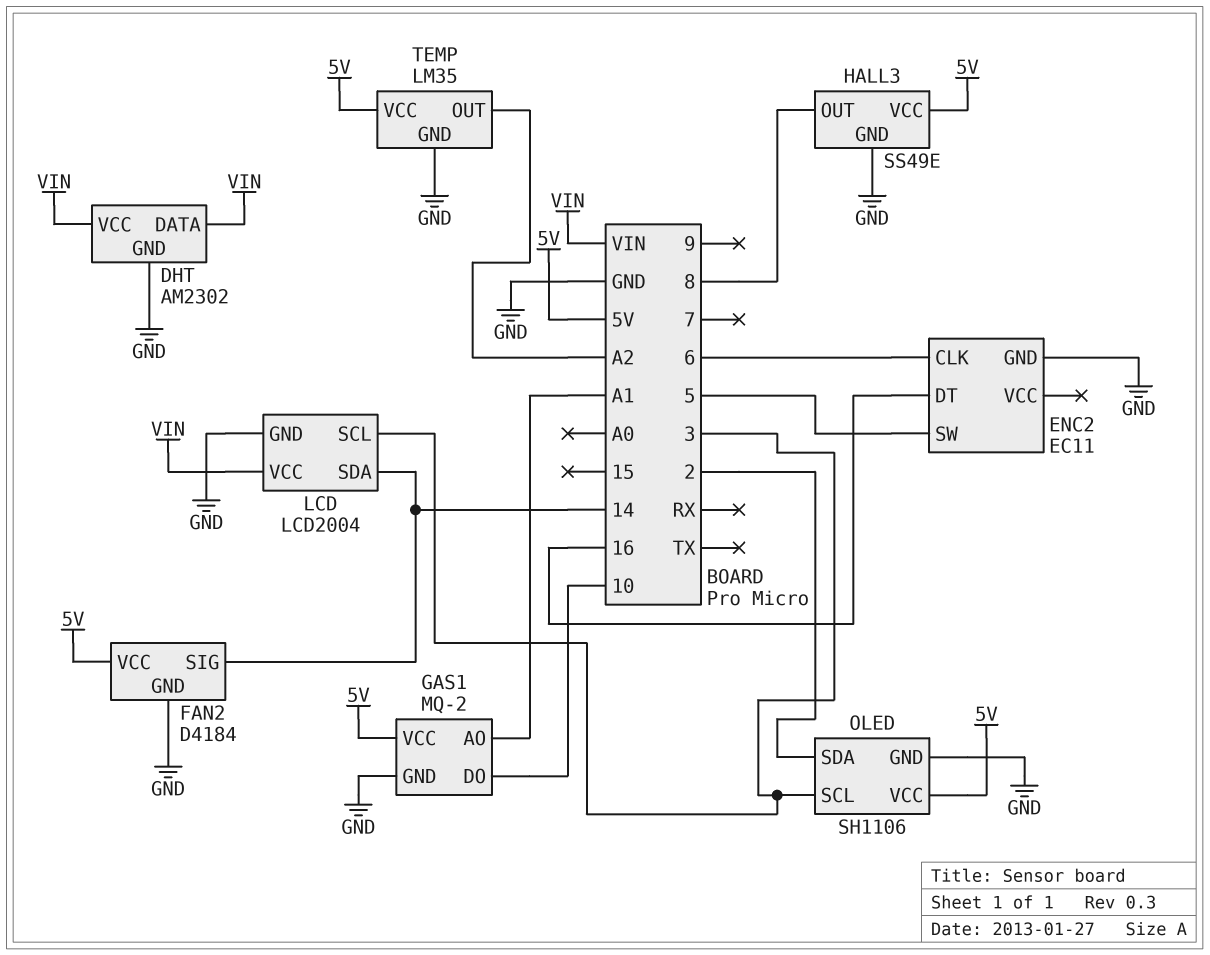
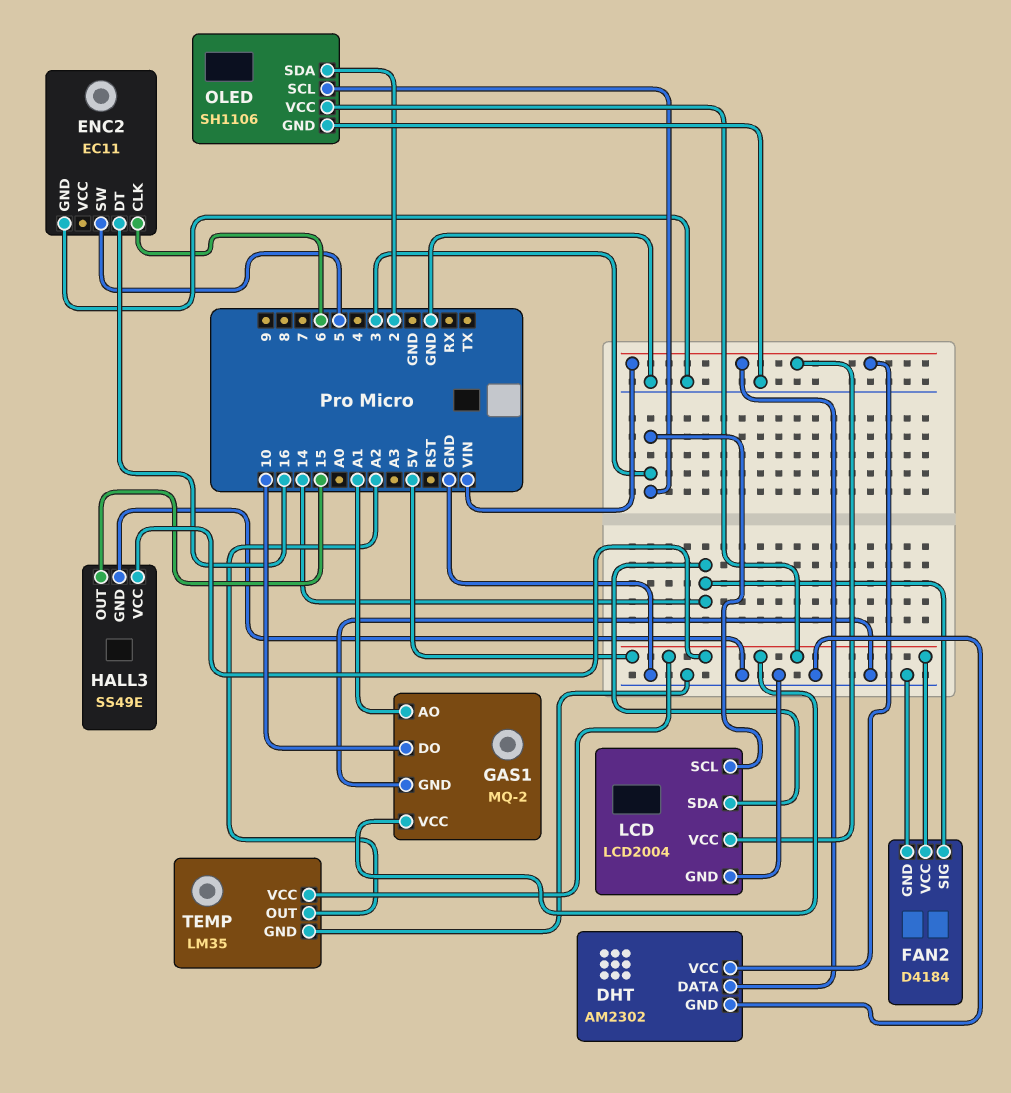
HALL3 pin OUT: 8 -> 15

